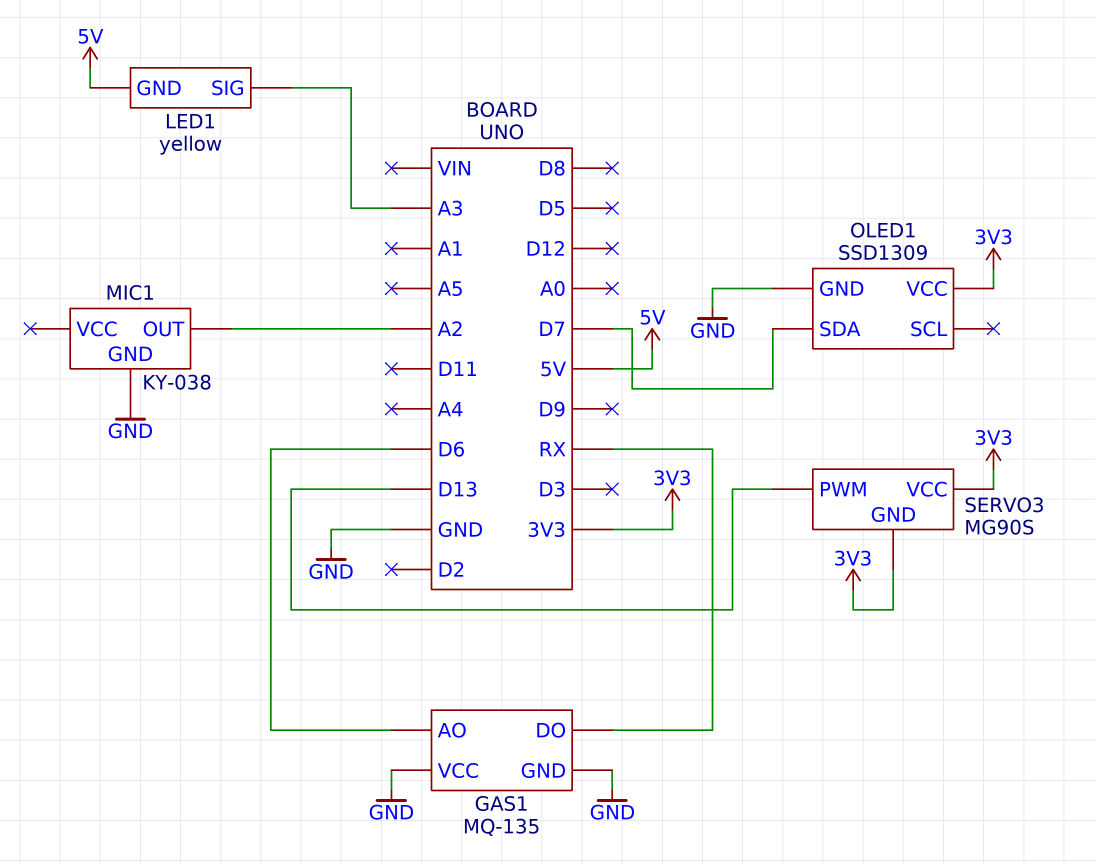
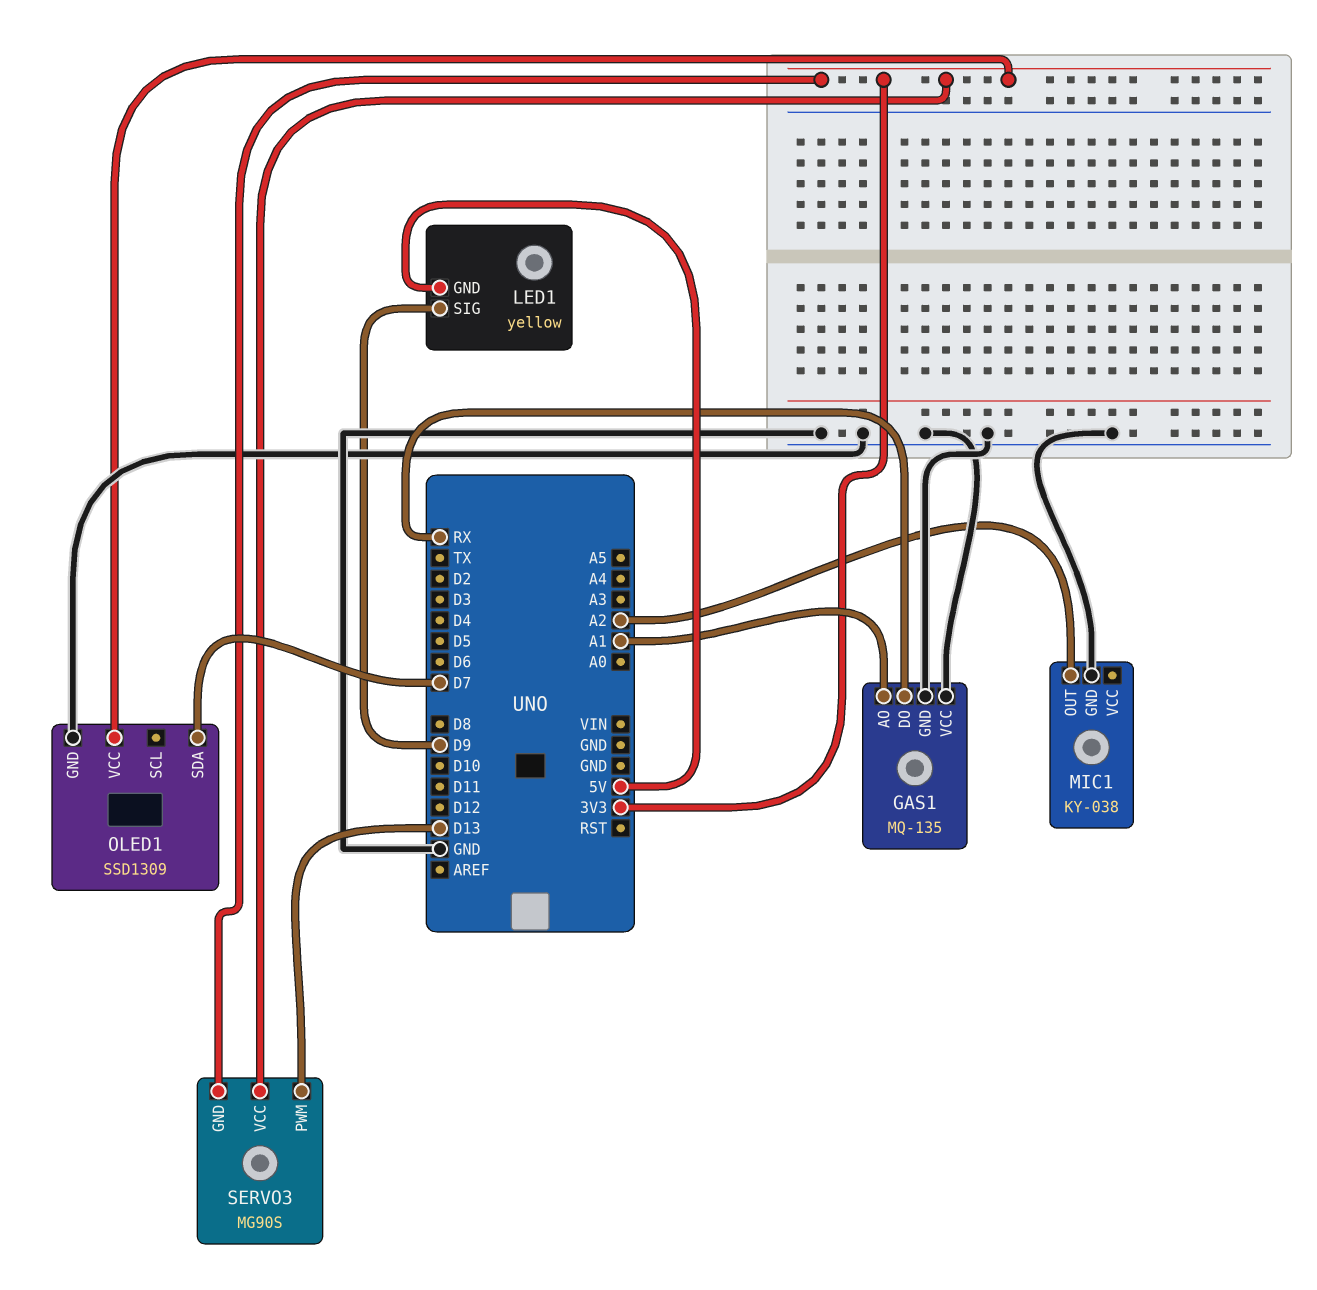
GAS1 pin AO: D6 -> A1
LED1 pin SIG: A3 -> D9

